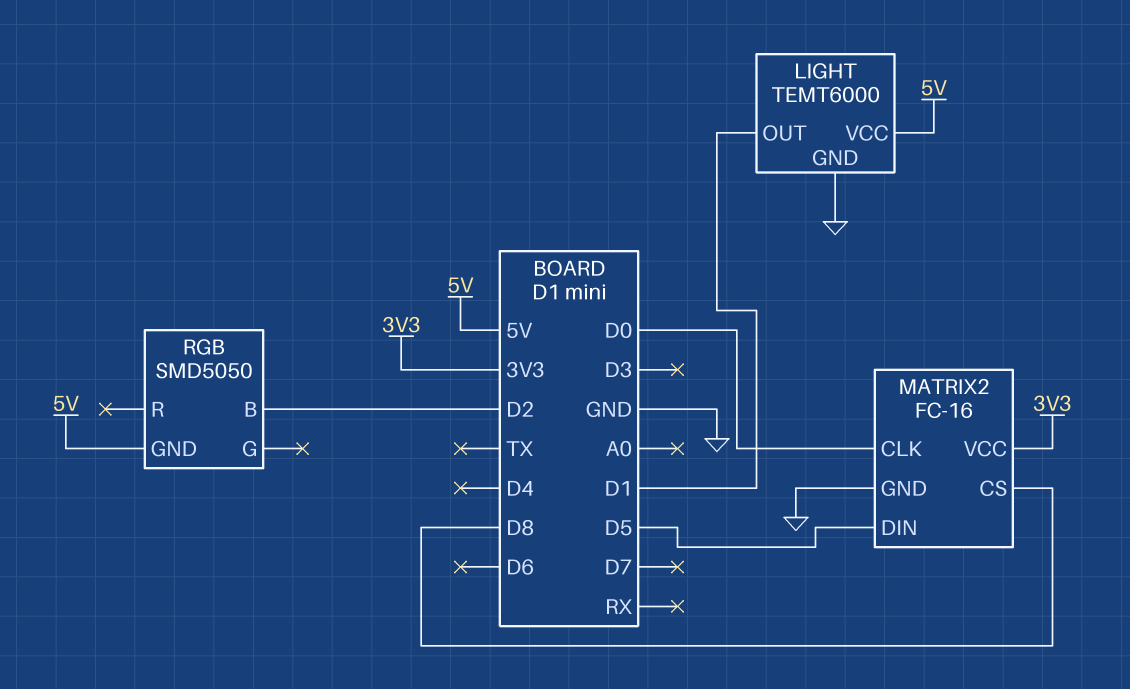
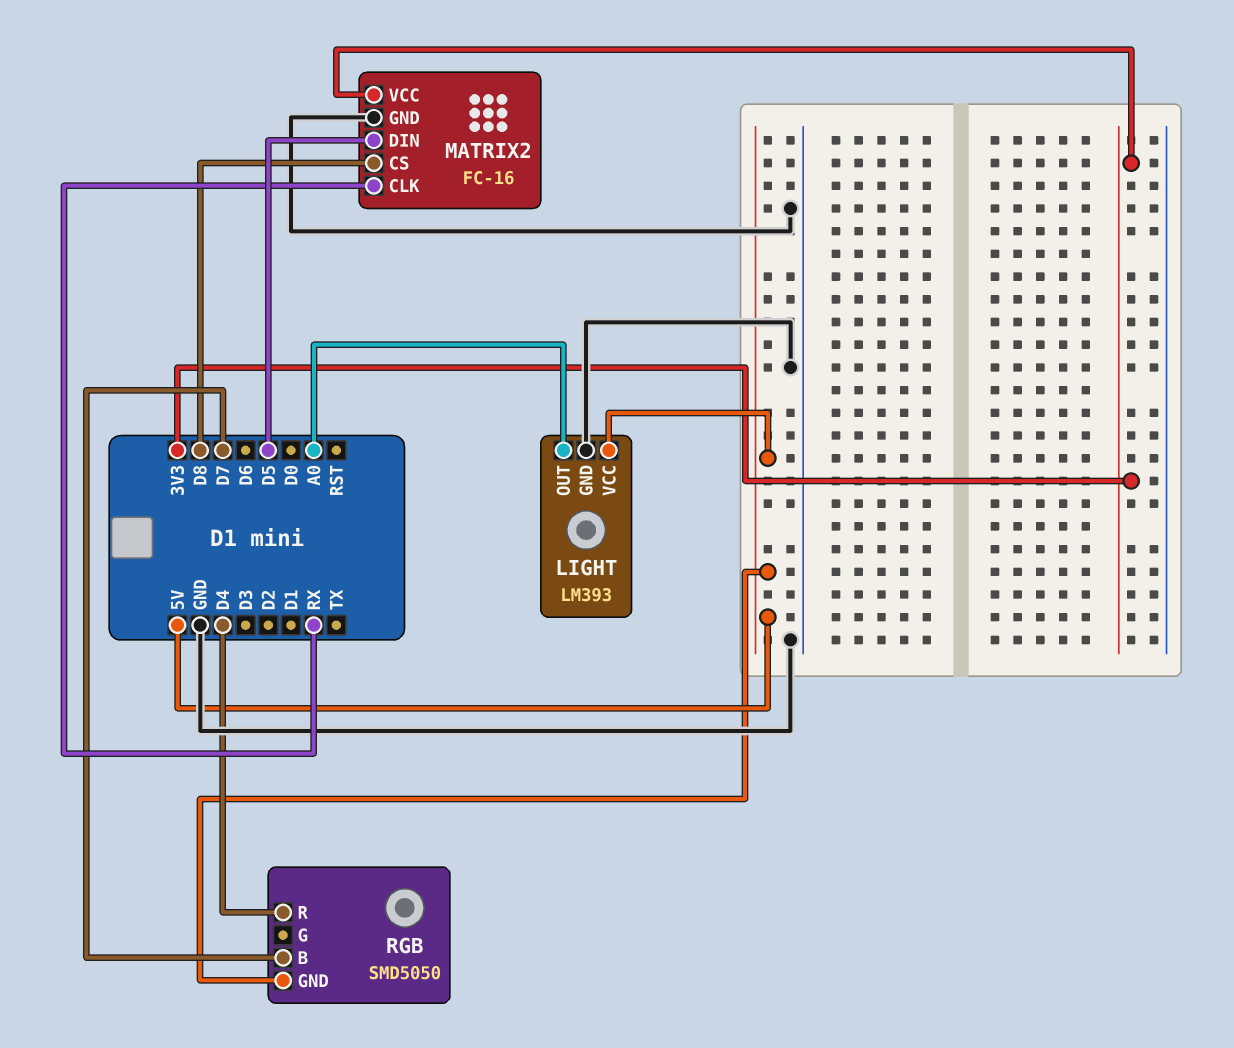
LIGHT: TEMT6000 -> LM393
LIGHT pin OUT: D1 -> A0
MATRIX2 pin CLK: D0 -> RX
RGB pin B: D2 -> D7
RGB pin R: none -> D4

